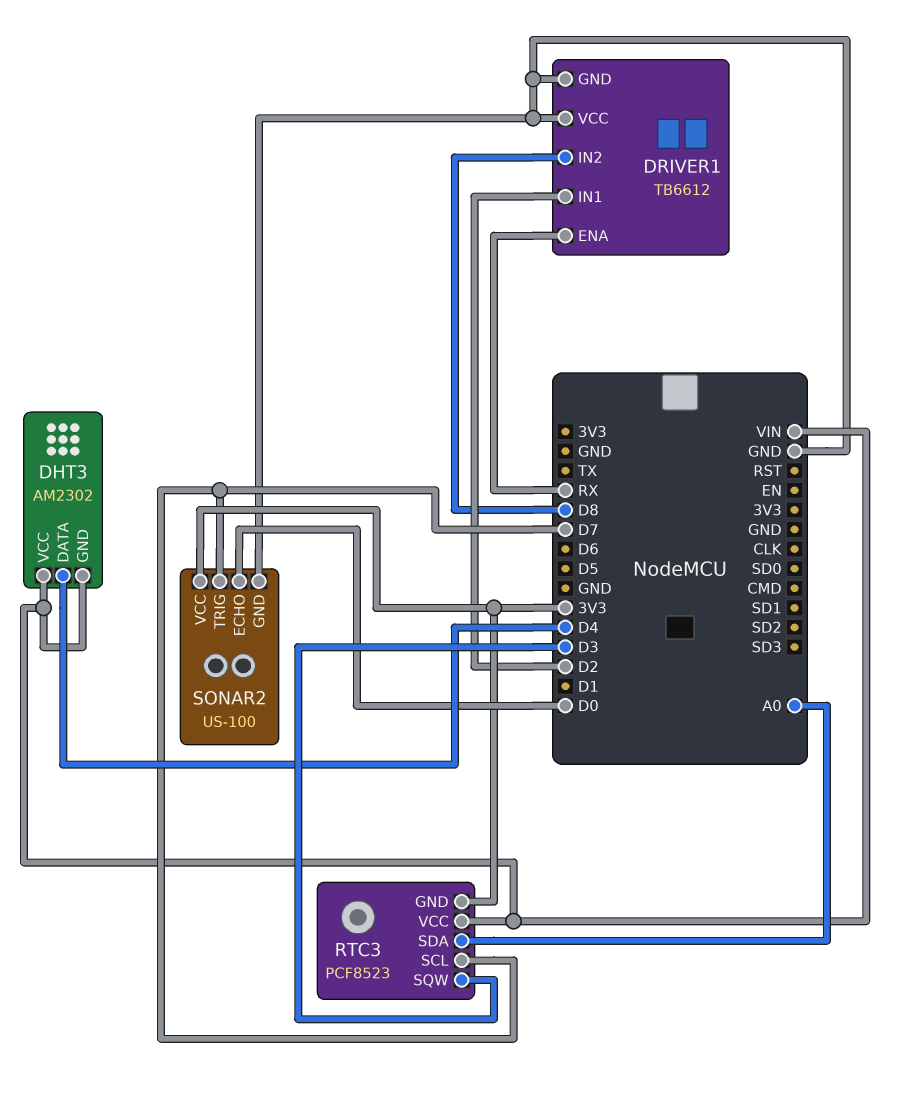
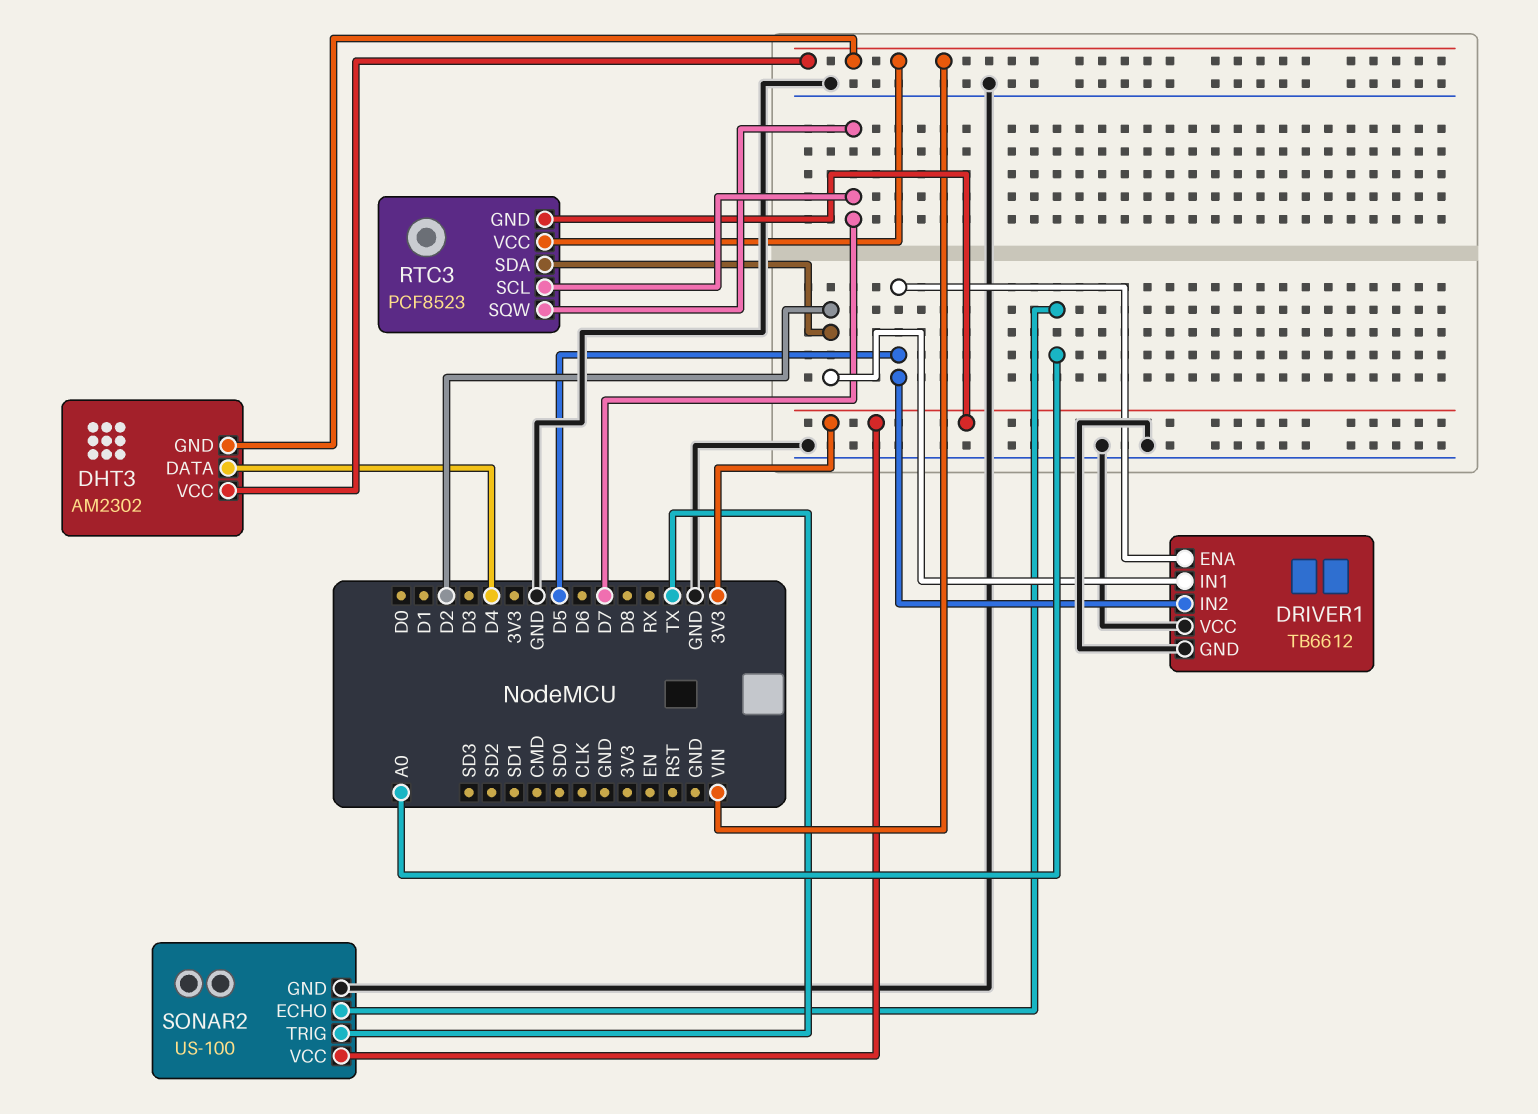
DRIVER1 pin ENA: RX -> D5
DRIVER1 pin IN2: D8 -> D5
RTC3 pin SDA: A0 -> D2
RTC3 pin SQW: D3 -> D7
SONAR2 pin ECHO: D0 -> A0
SONAR2 pin TRIG: D7 -> TX

